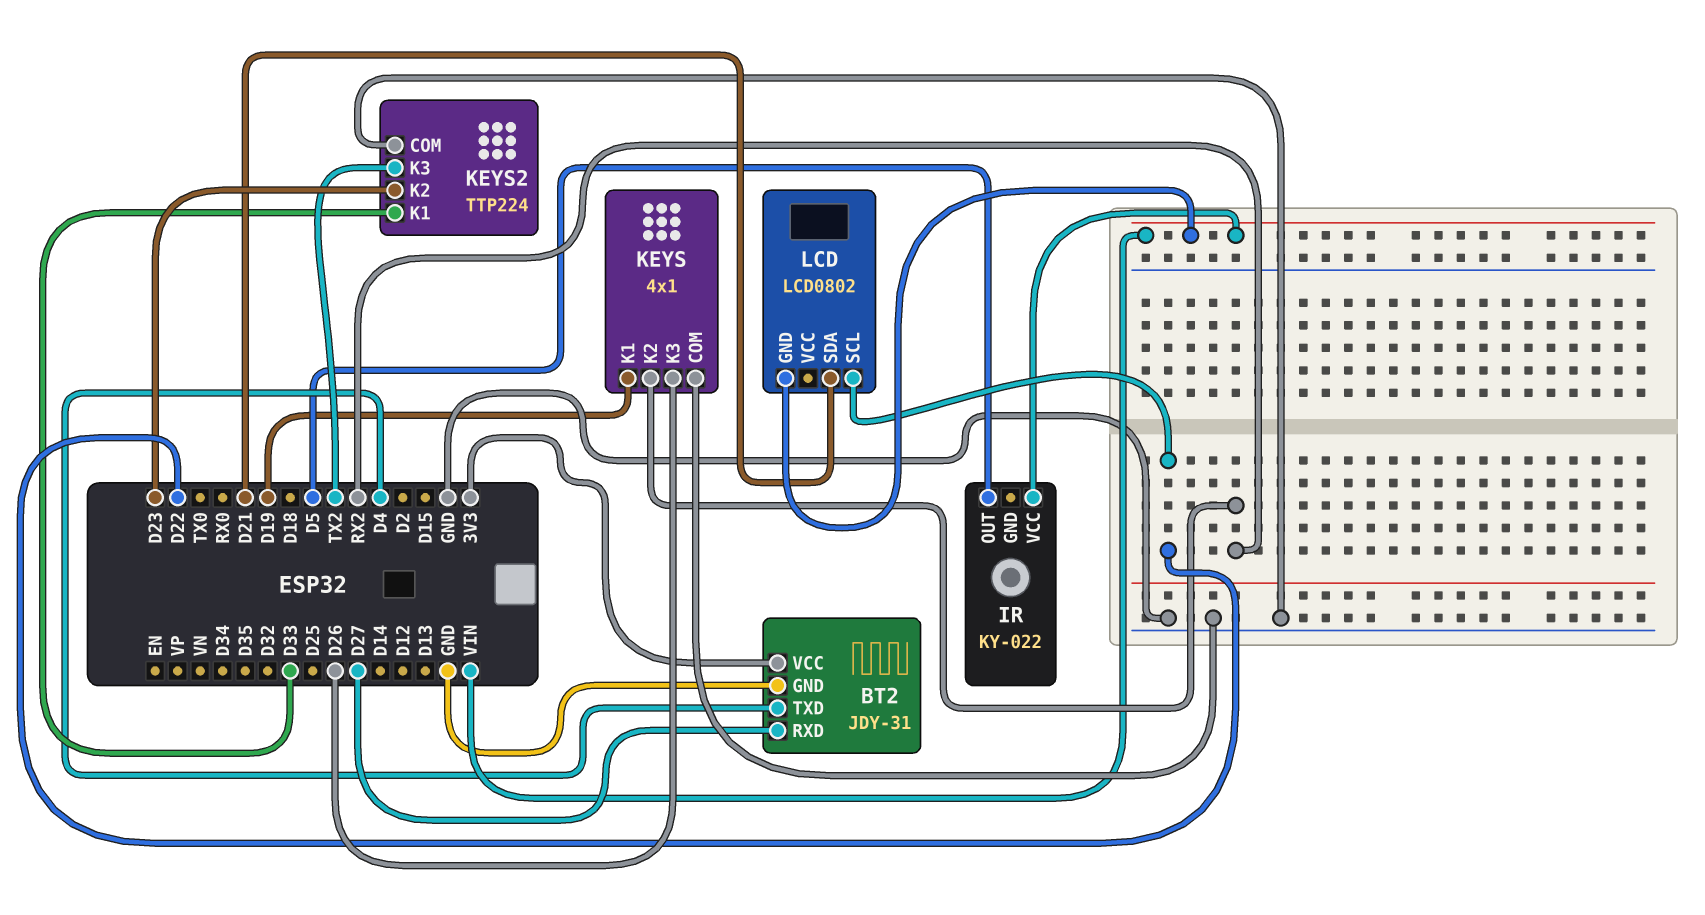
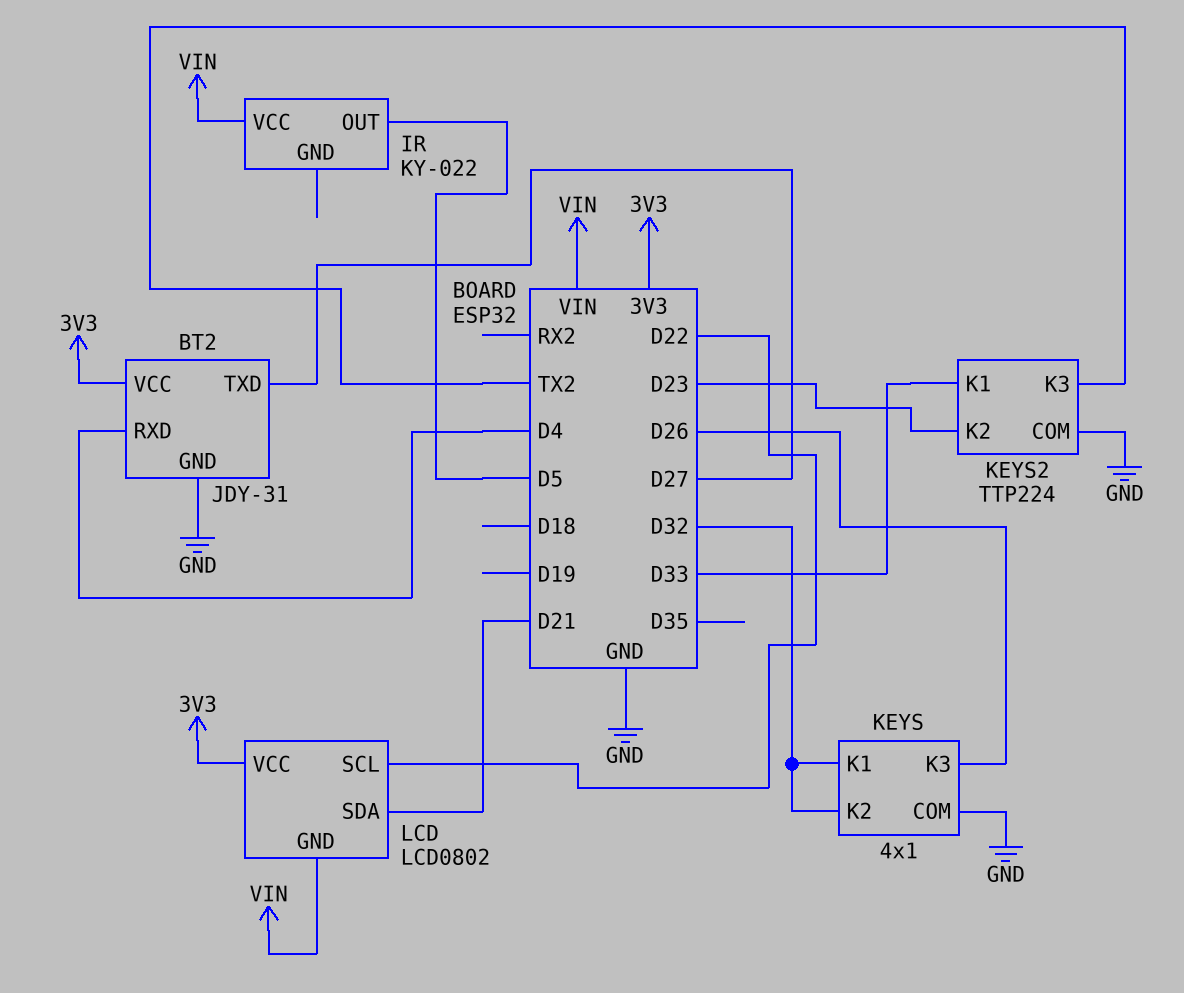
BT2 pin RXD: D27 -> D4
BT2 pin TXD: D4 -> D27
KEYS pin K1: D19 -> D32
KEYS pin K2: RX2 -> D32
LCD pin VCC: none -> 3V3

